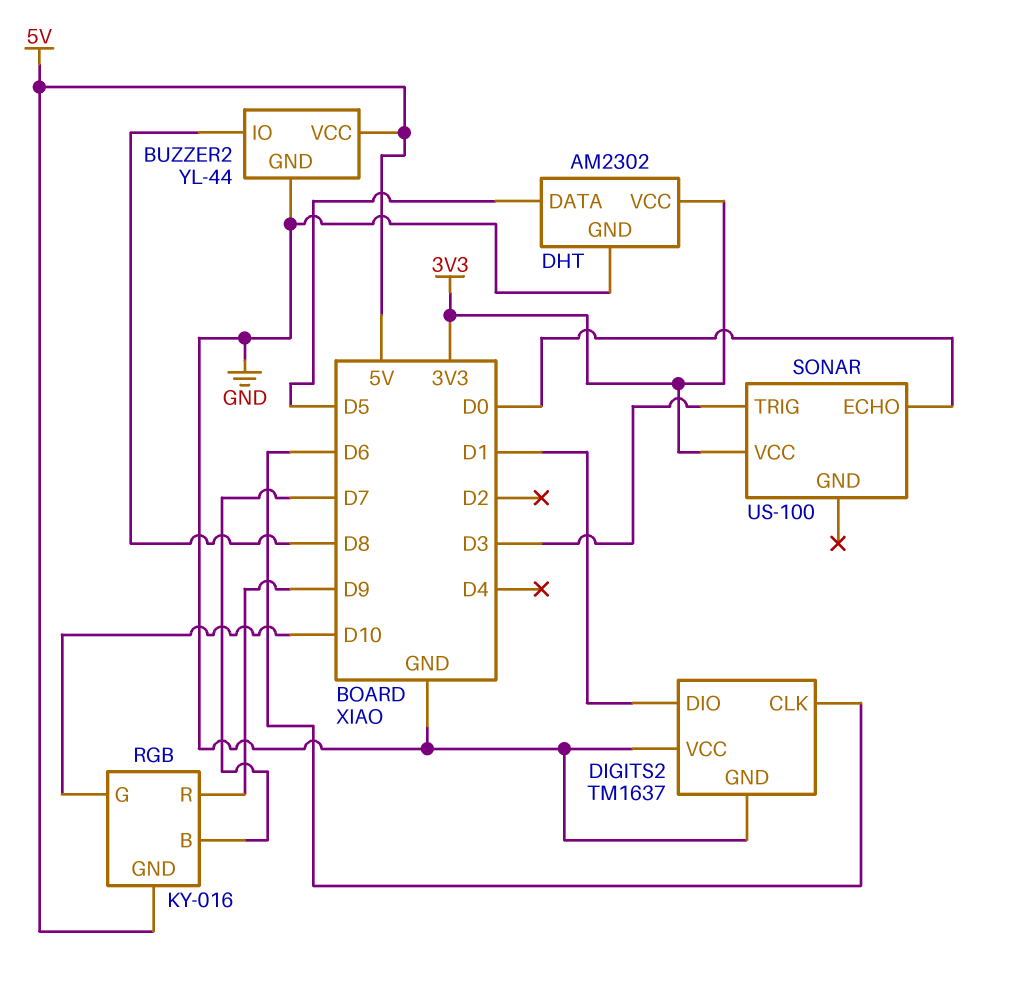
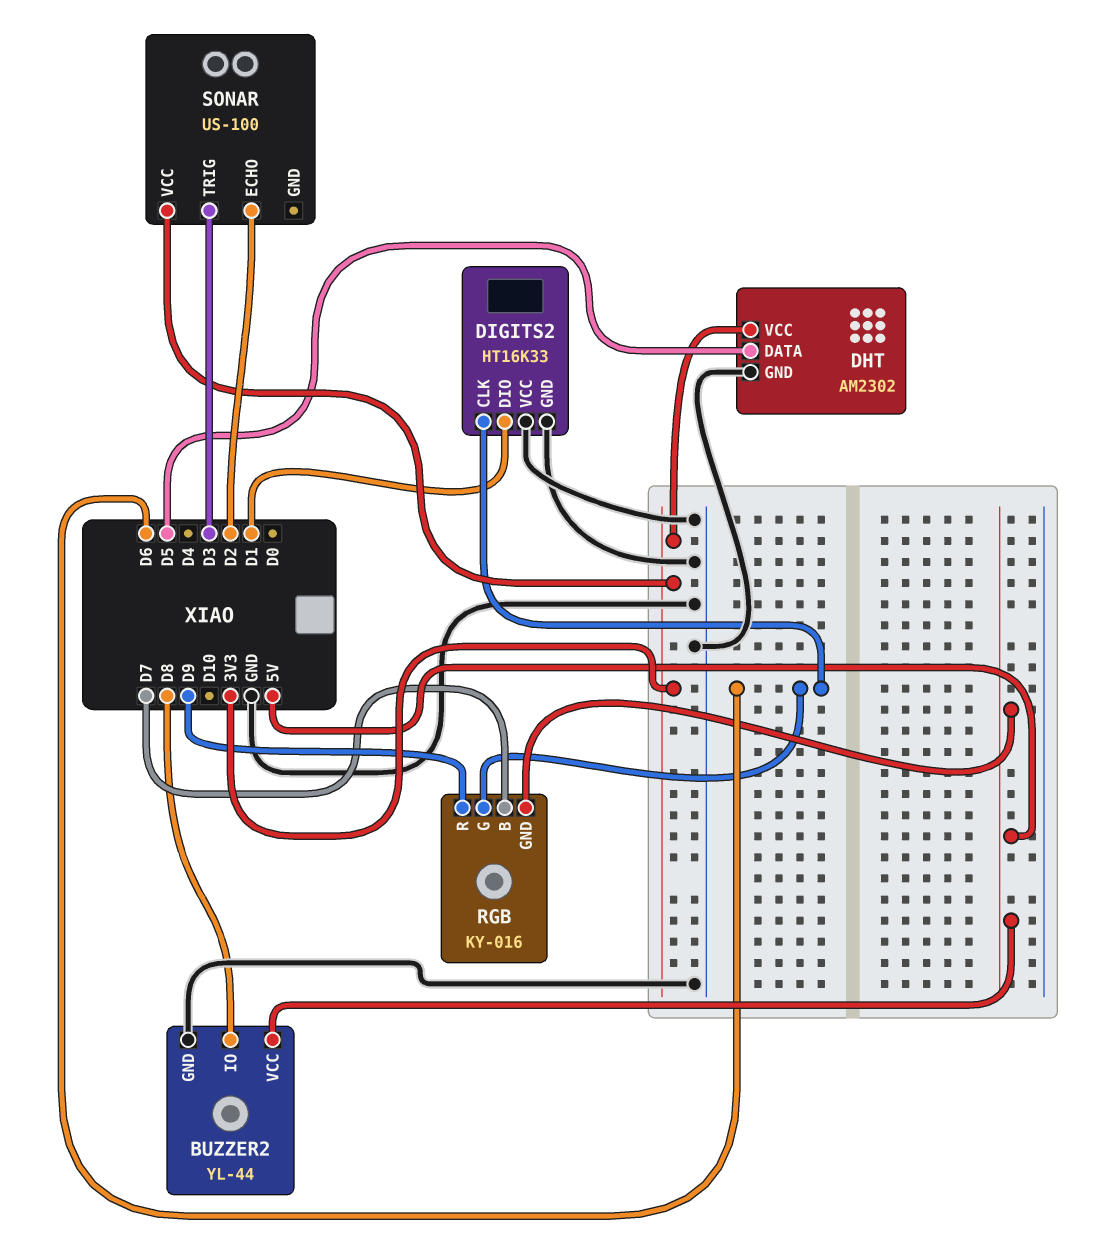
DIGITS2: TM1637 -> HT16K33
RGB pin G: D10 -> D6
SONAR pin ECHO: D0 -> D2

